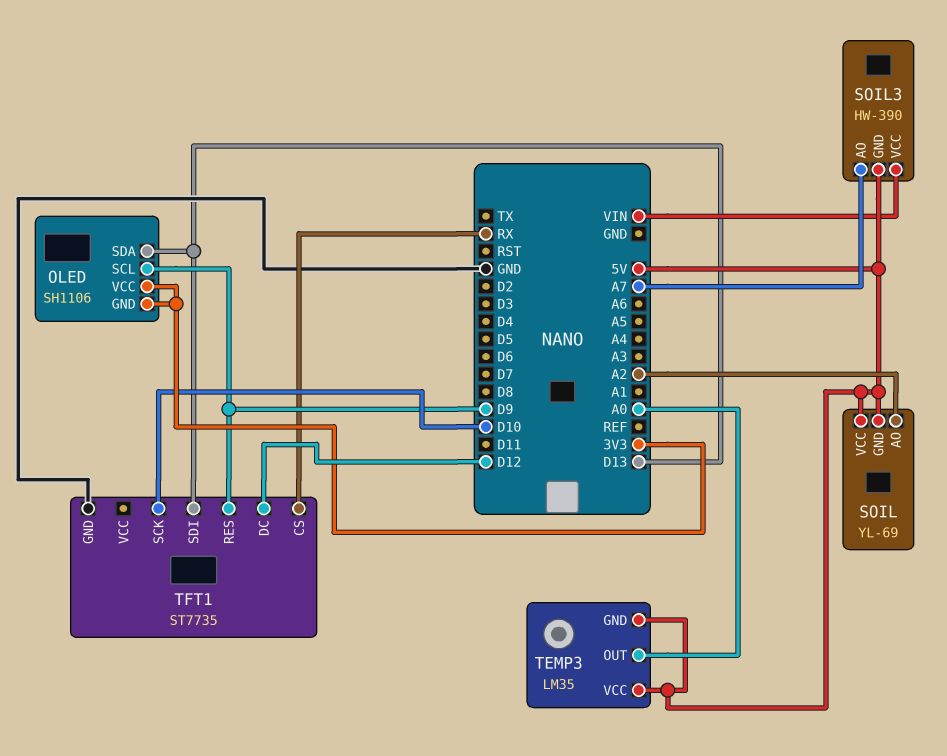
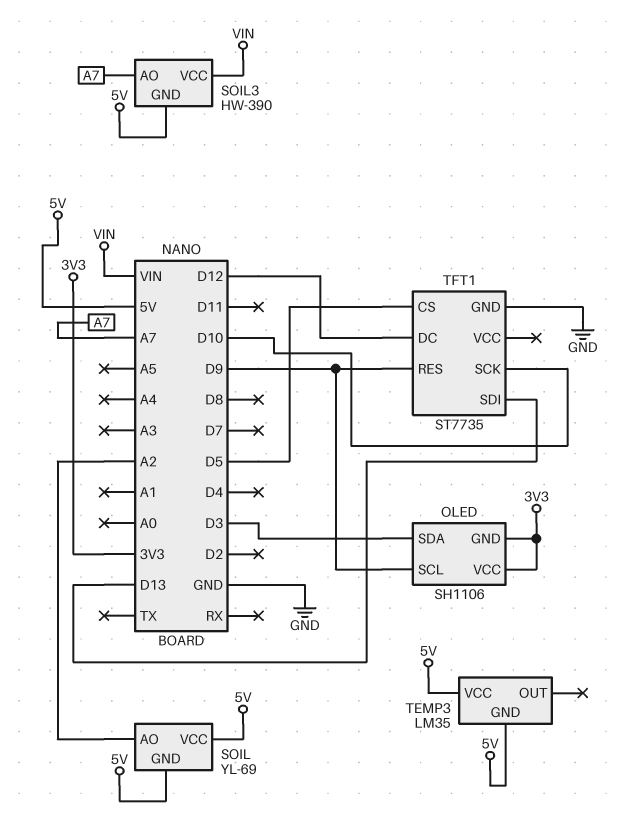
OLED pin SDA: D13 -> D3
TEMP3 pin OUT: A0 -> none
TFT1 pin CS: RX -> D5

